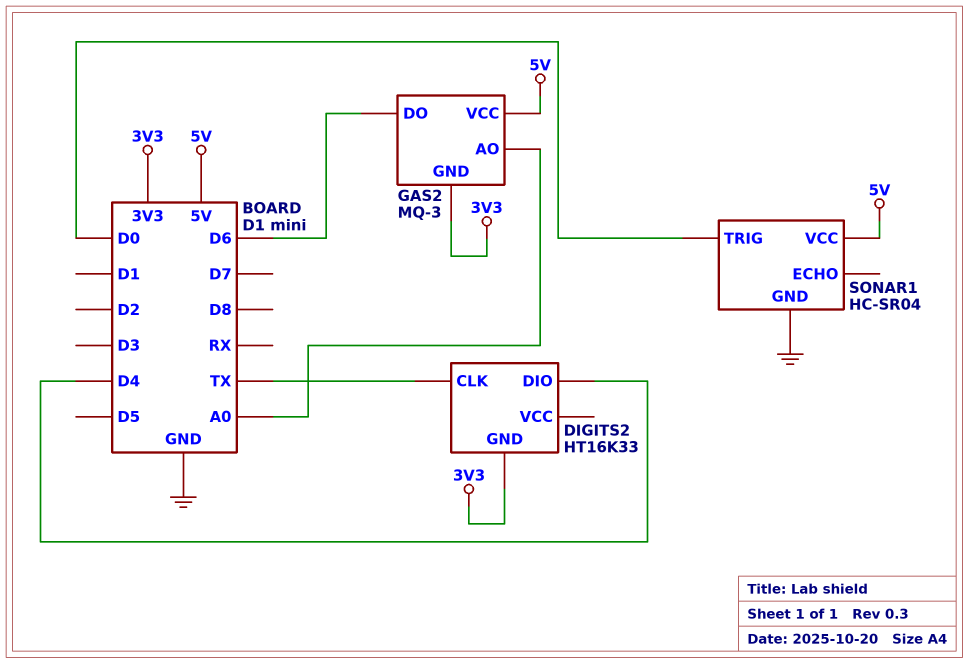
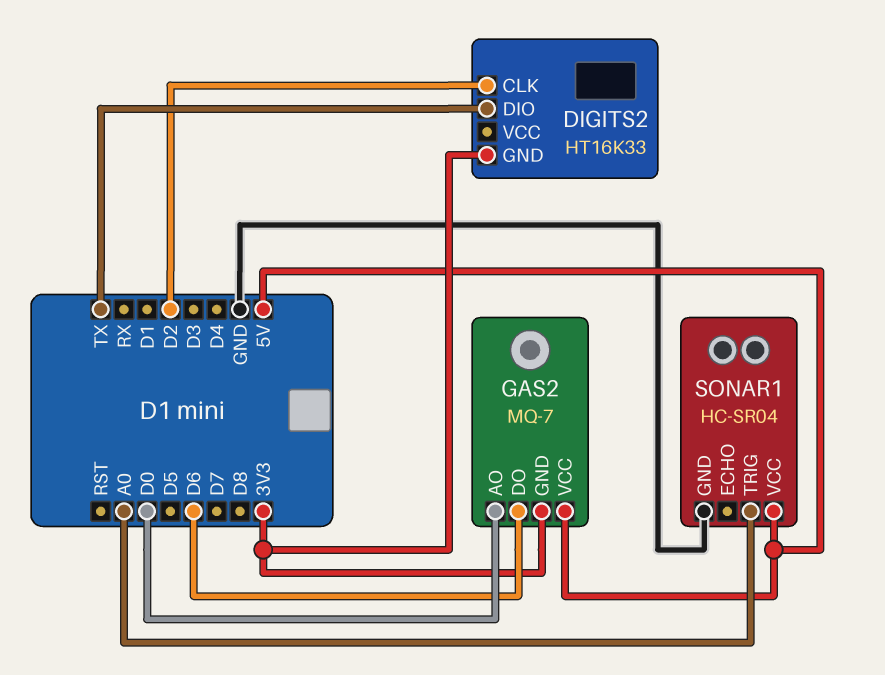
DIGITS2 pin CLK: TX -> D2
DIGITS2 pin DIO: D4 -> TX
GAS2: MQ-3 -> MQ-7
GAS2 pin AO: A0 -> D0
SONAR1 pin TRIG: D0 -> A0

